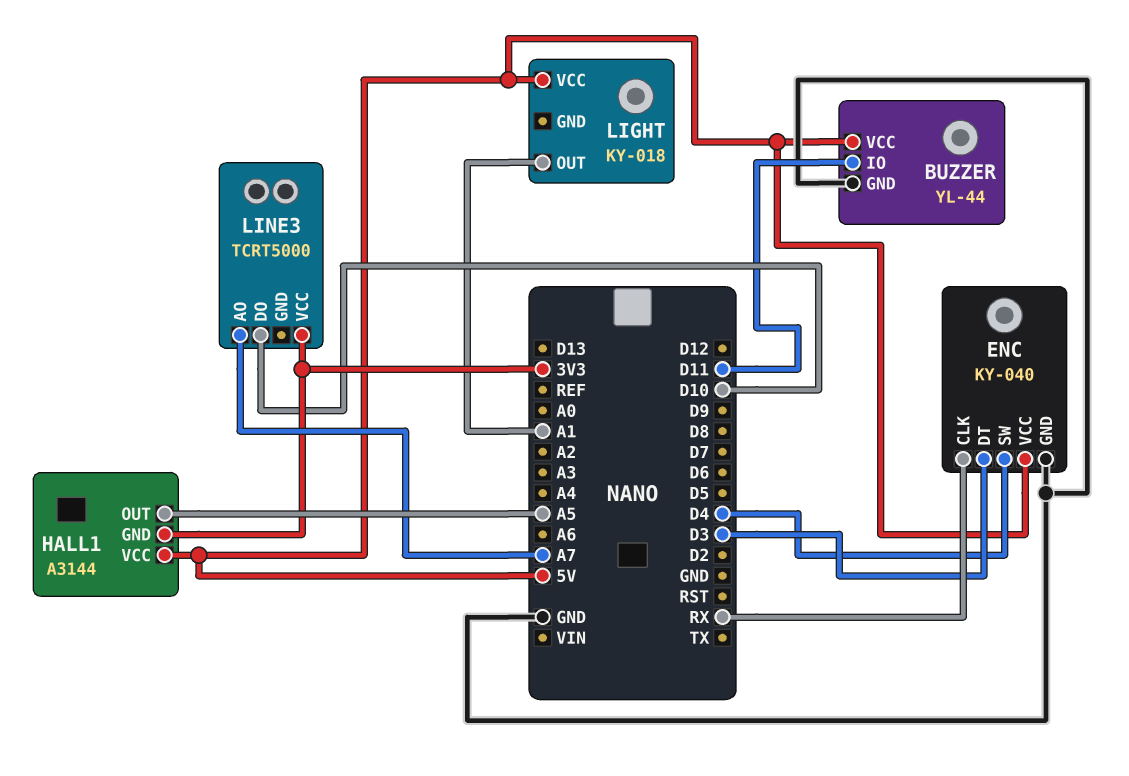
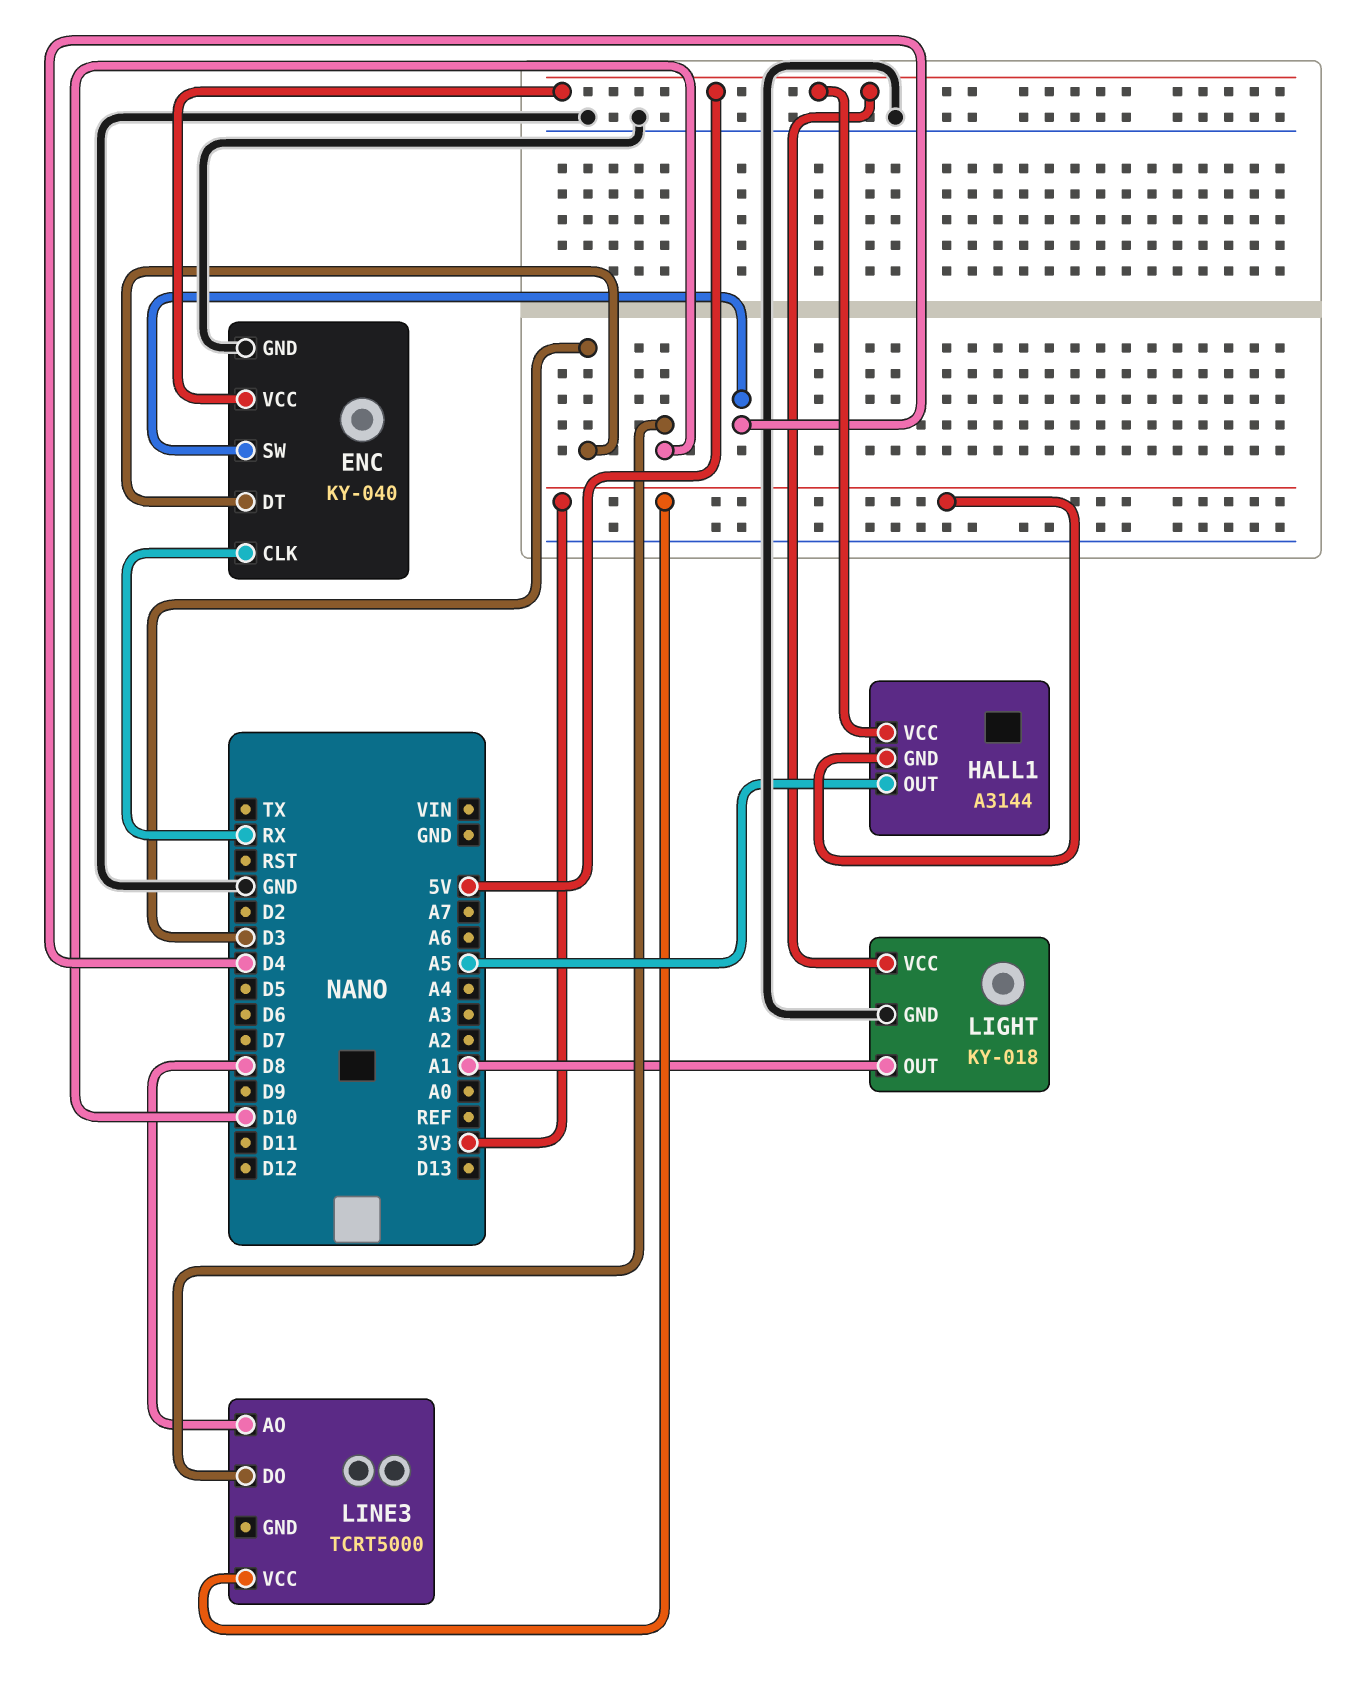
BUZZER: YL-44 -> none
BUZZER pin GND: GND -> none
BUZZER pin IO: D11 -> none
BUZZER pin VCC: 5V -> none
LIGHT pin GND: none -> GND
LINE3 pin AO: A7 -> D8

